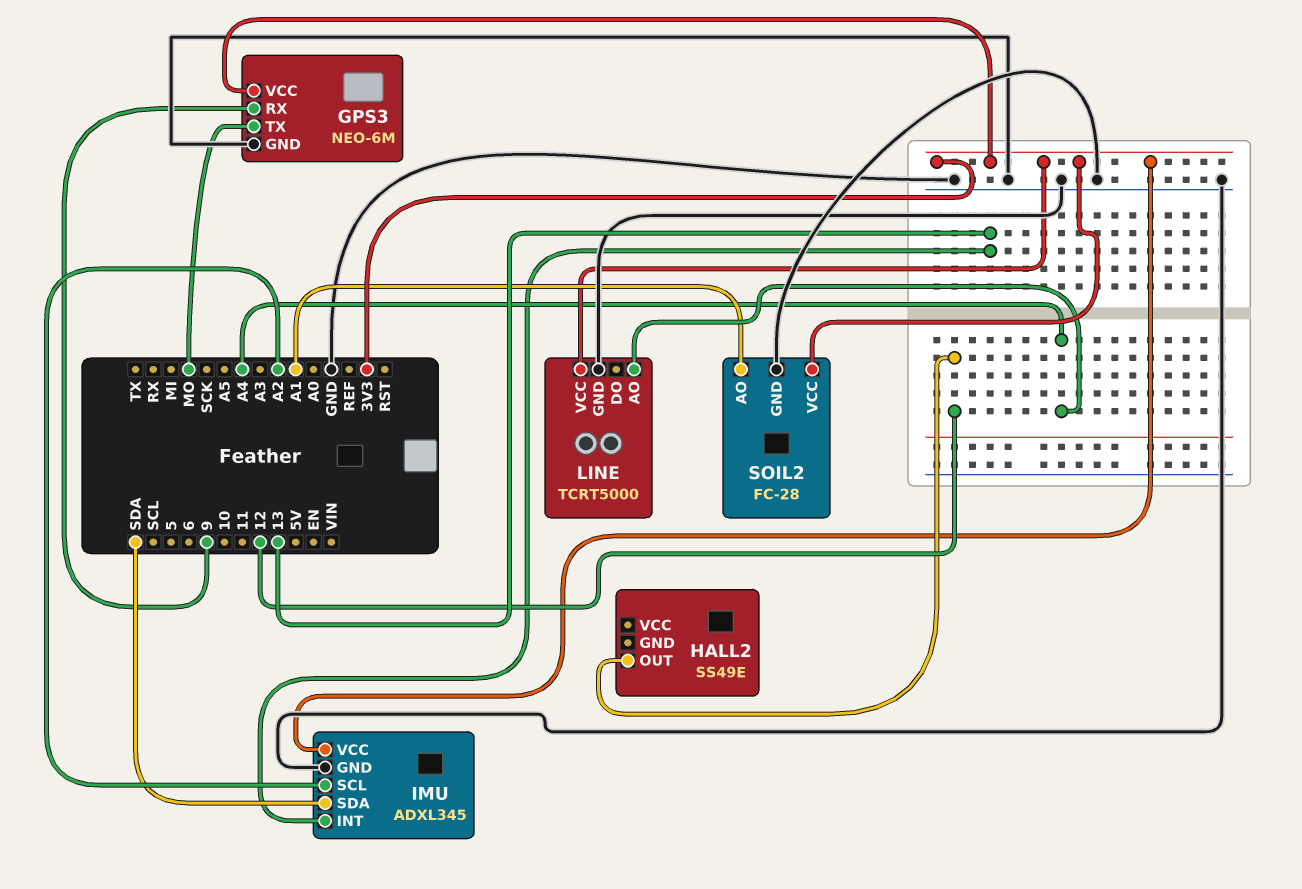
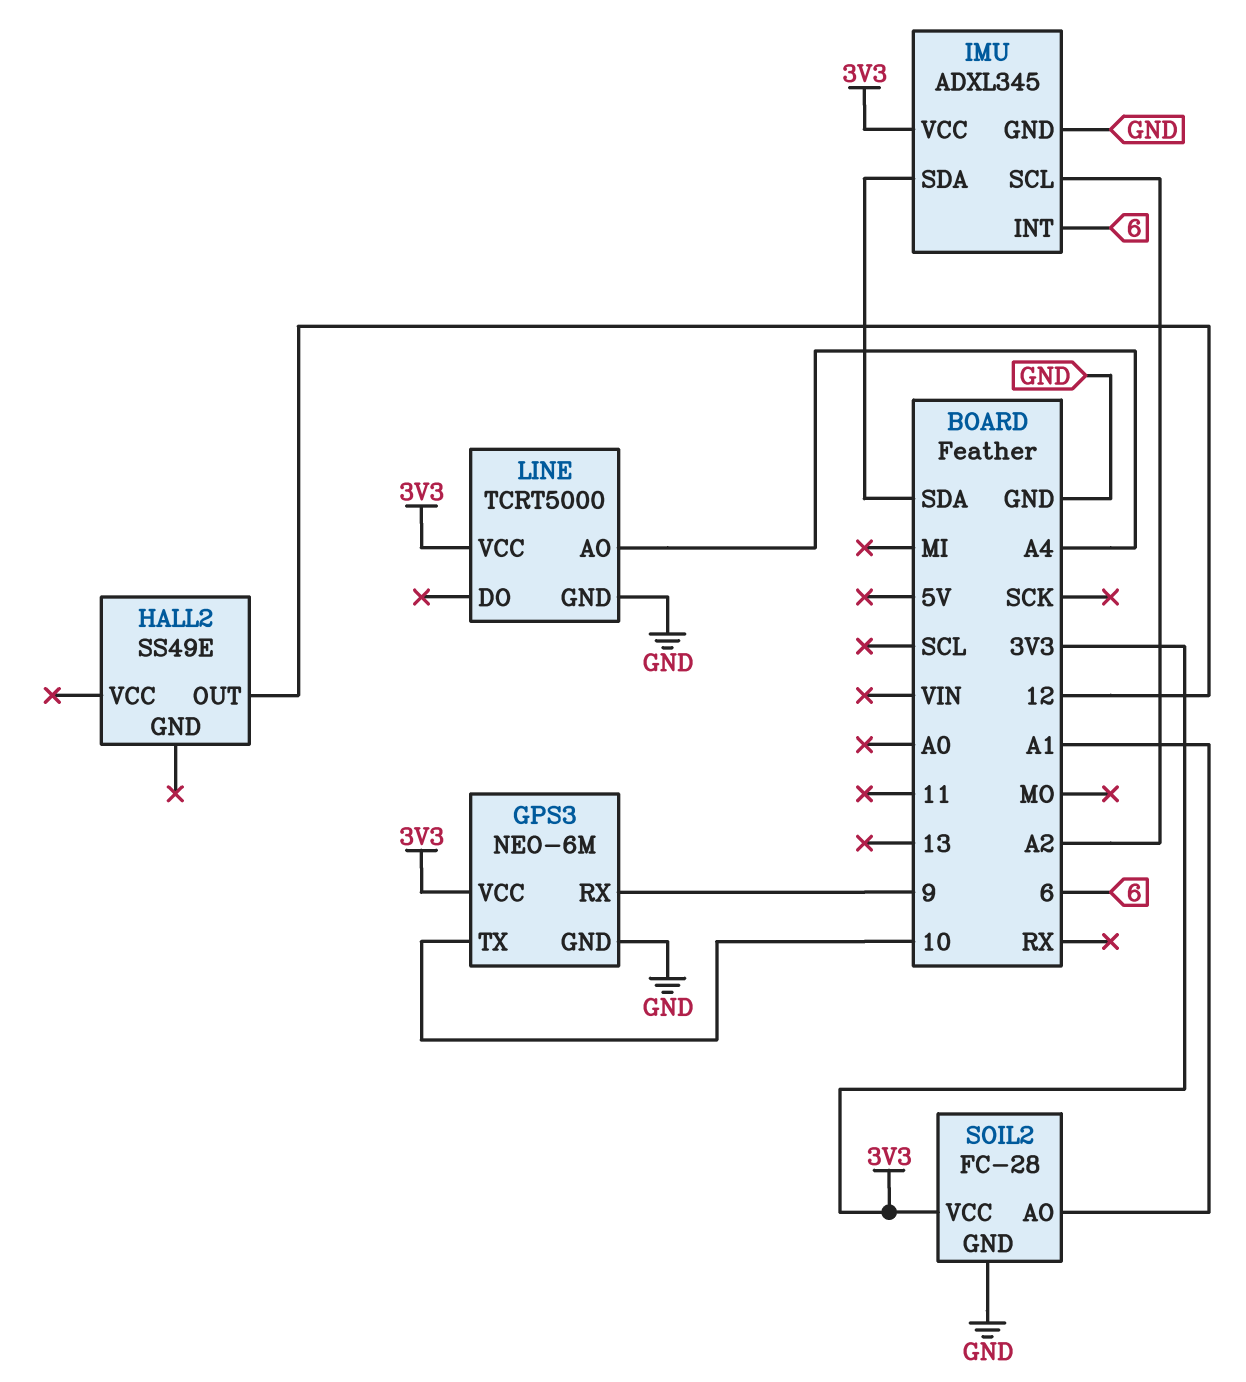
GPS3 pin TX: MO -> 10
IMU pin INT: 13 -> 6

